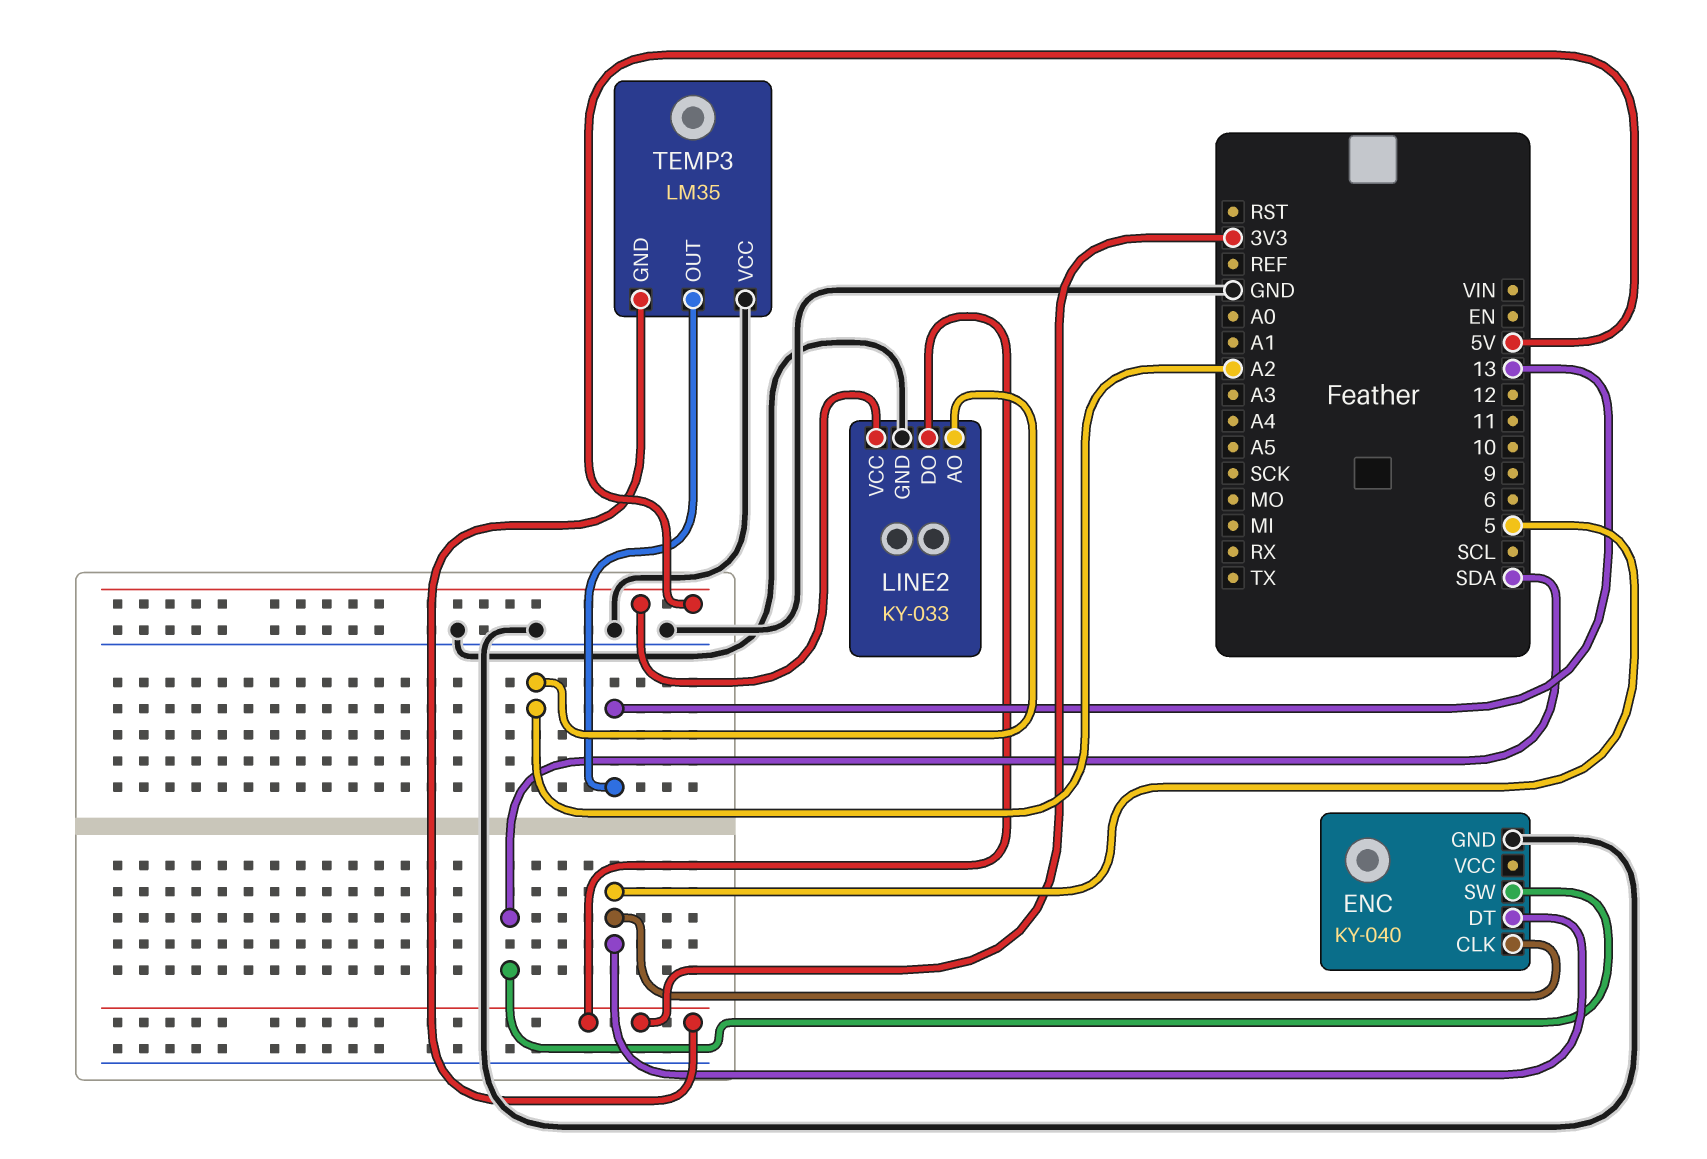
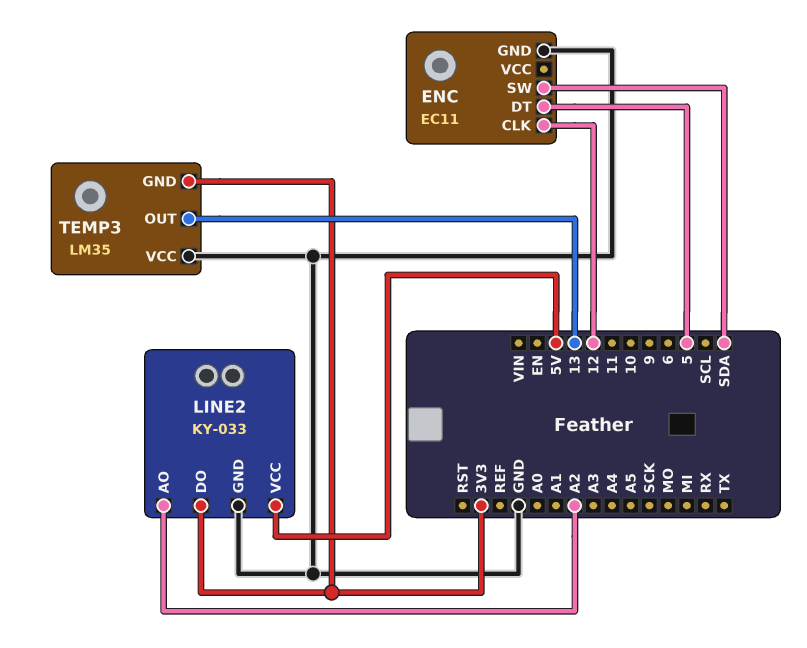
ENC: KY-040 -> EC11
ENC pin CLK: 5 -> 12

